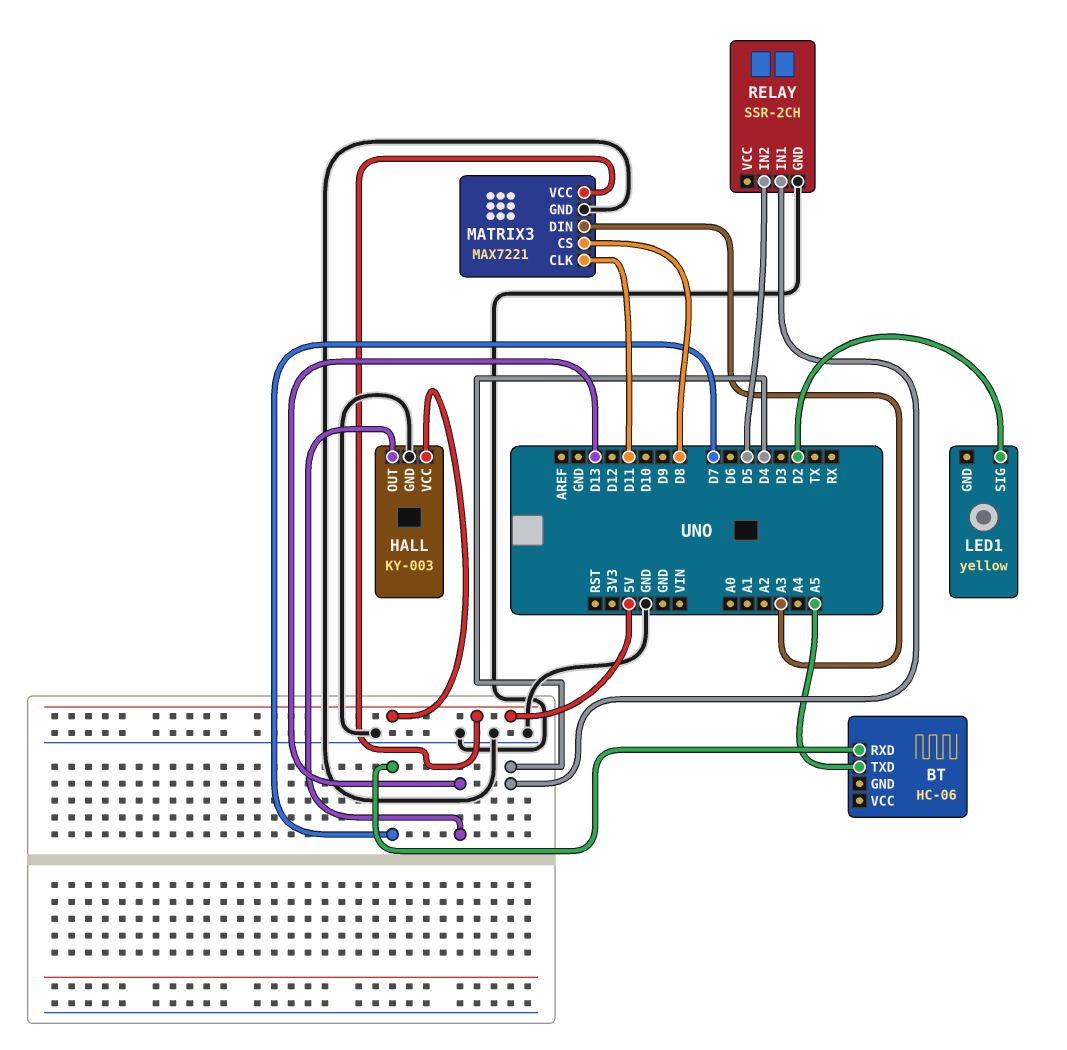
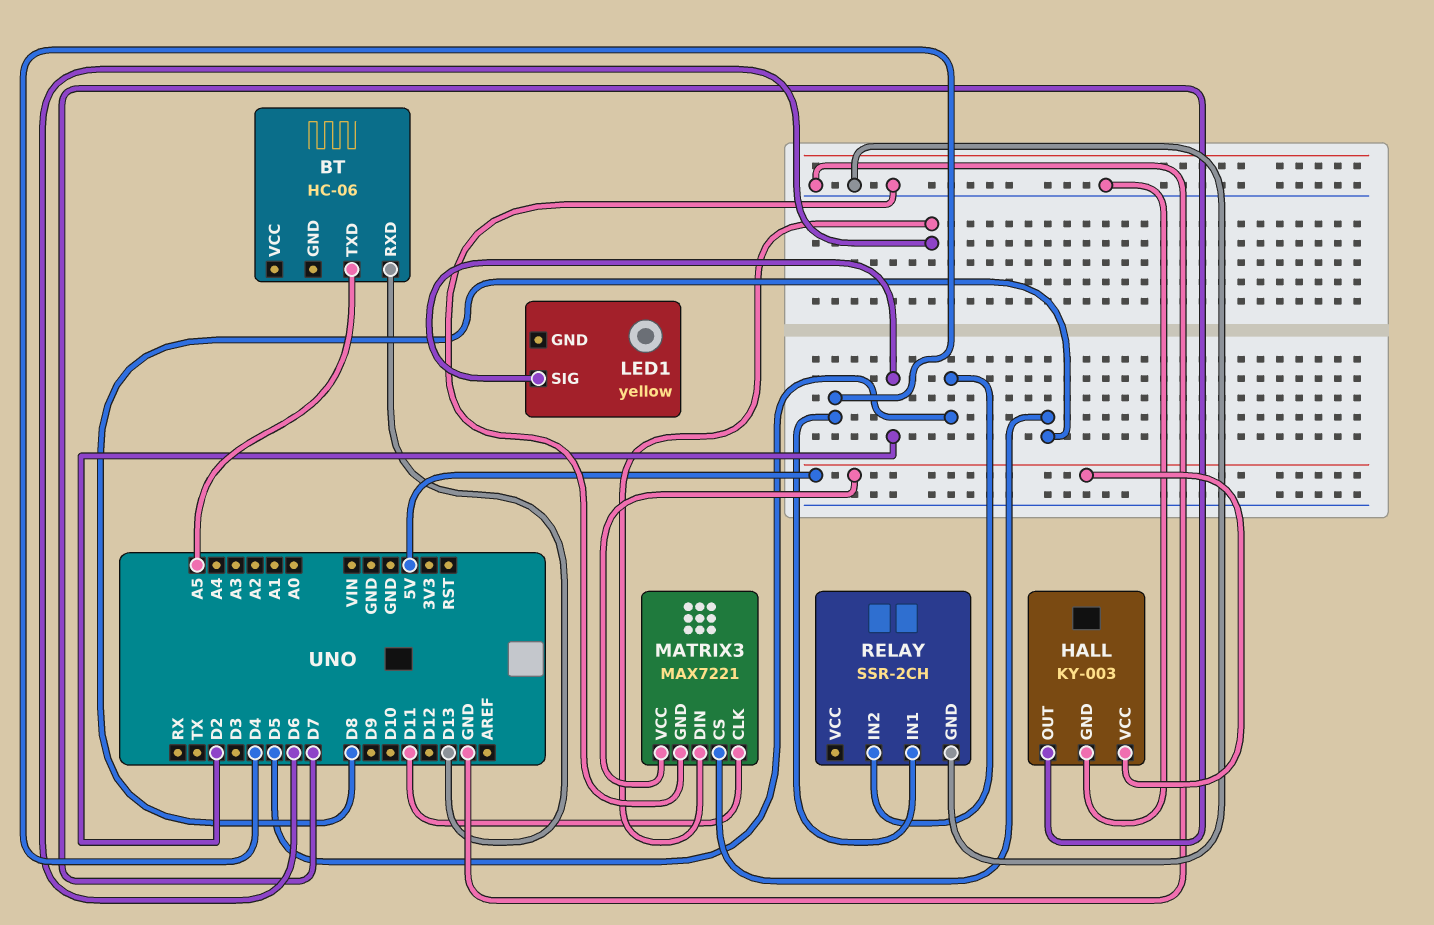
BT pin RXD: D7 -> D13
HALL pin OUT: D13 -> D7
MATRIX3 pin DIN: A3 -> D6

